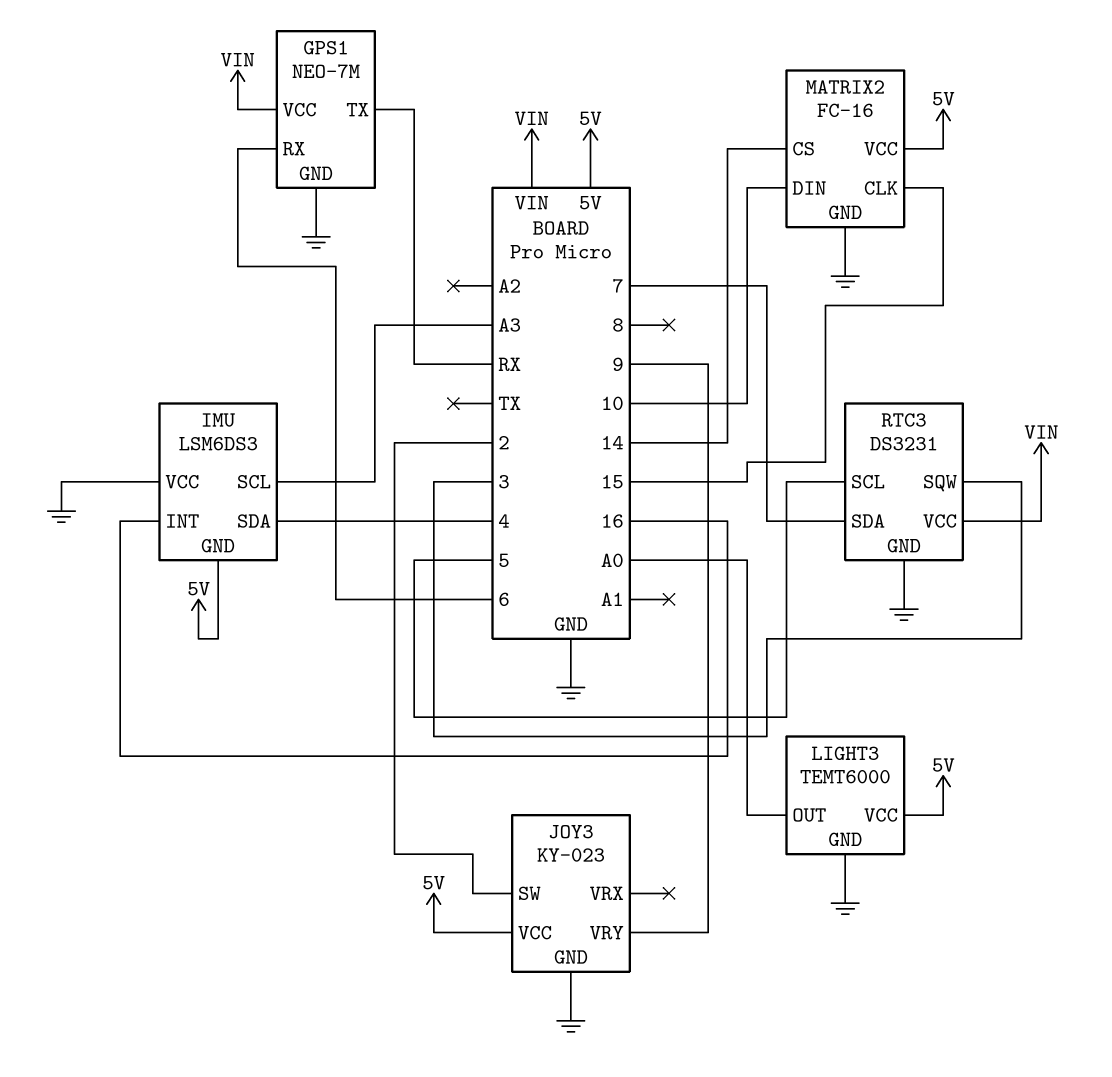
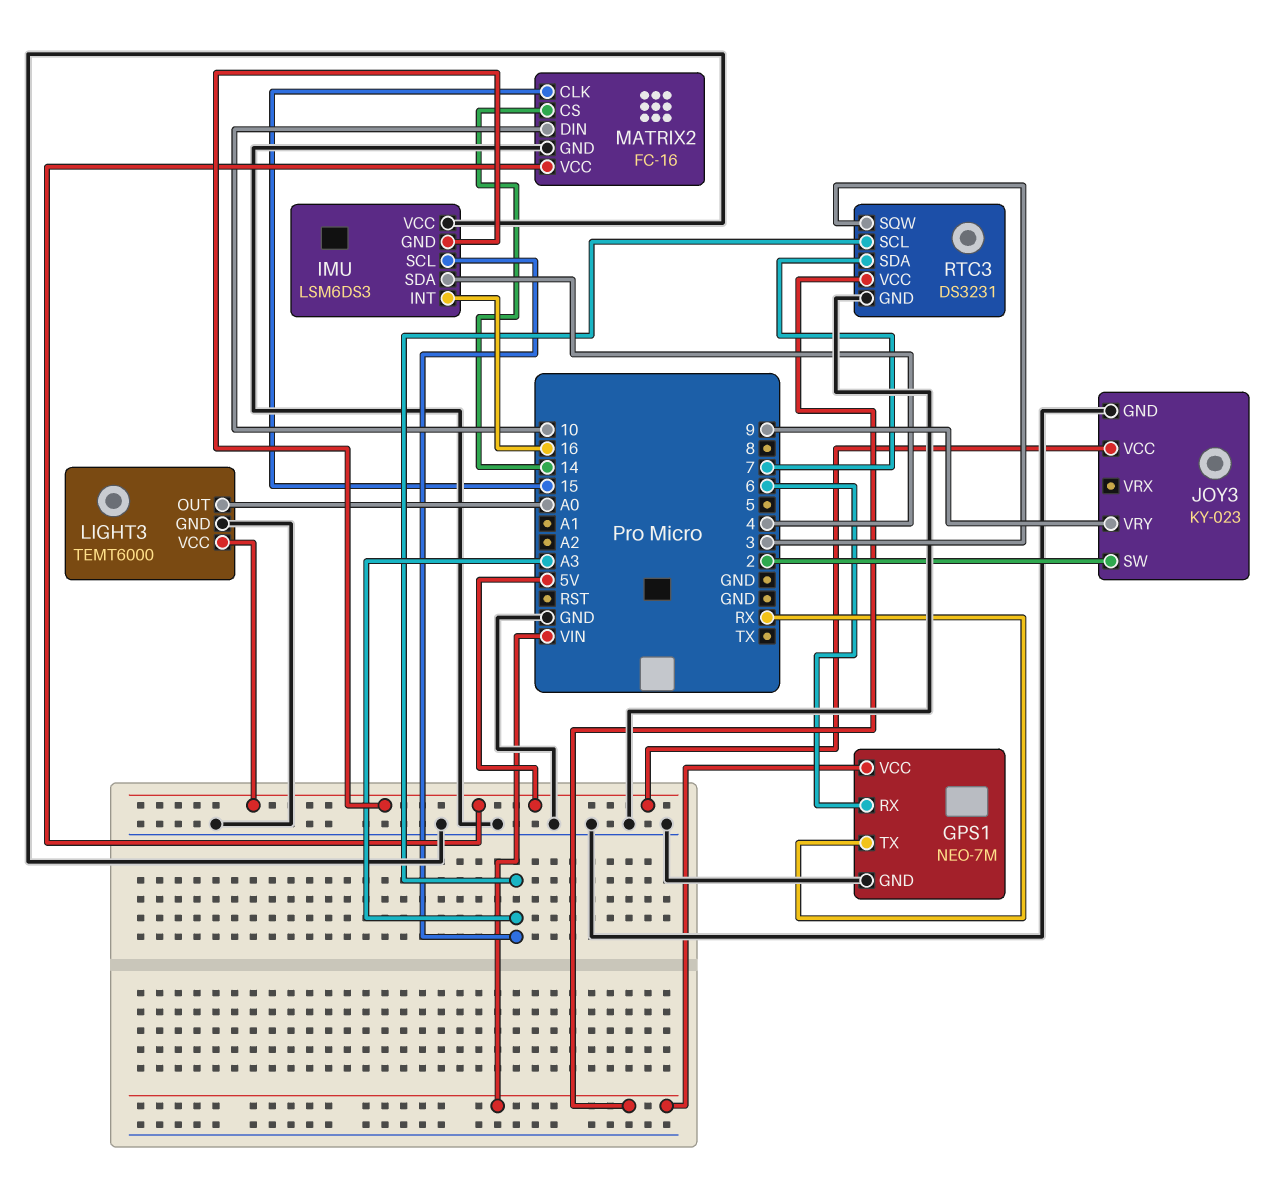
RTC3 pin SCL: 5 -> A3

